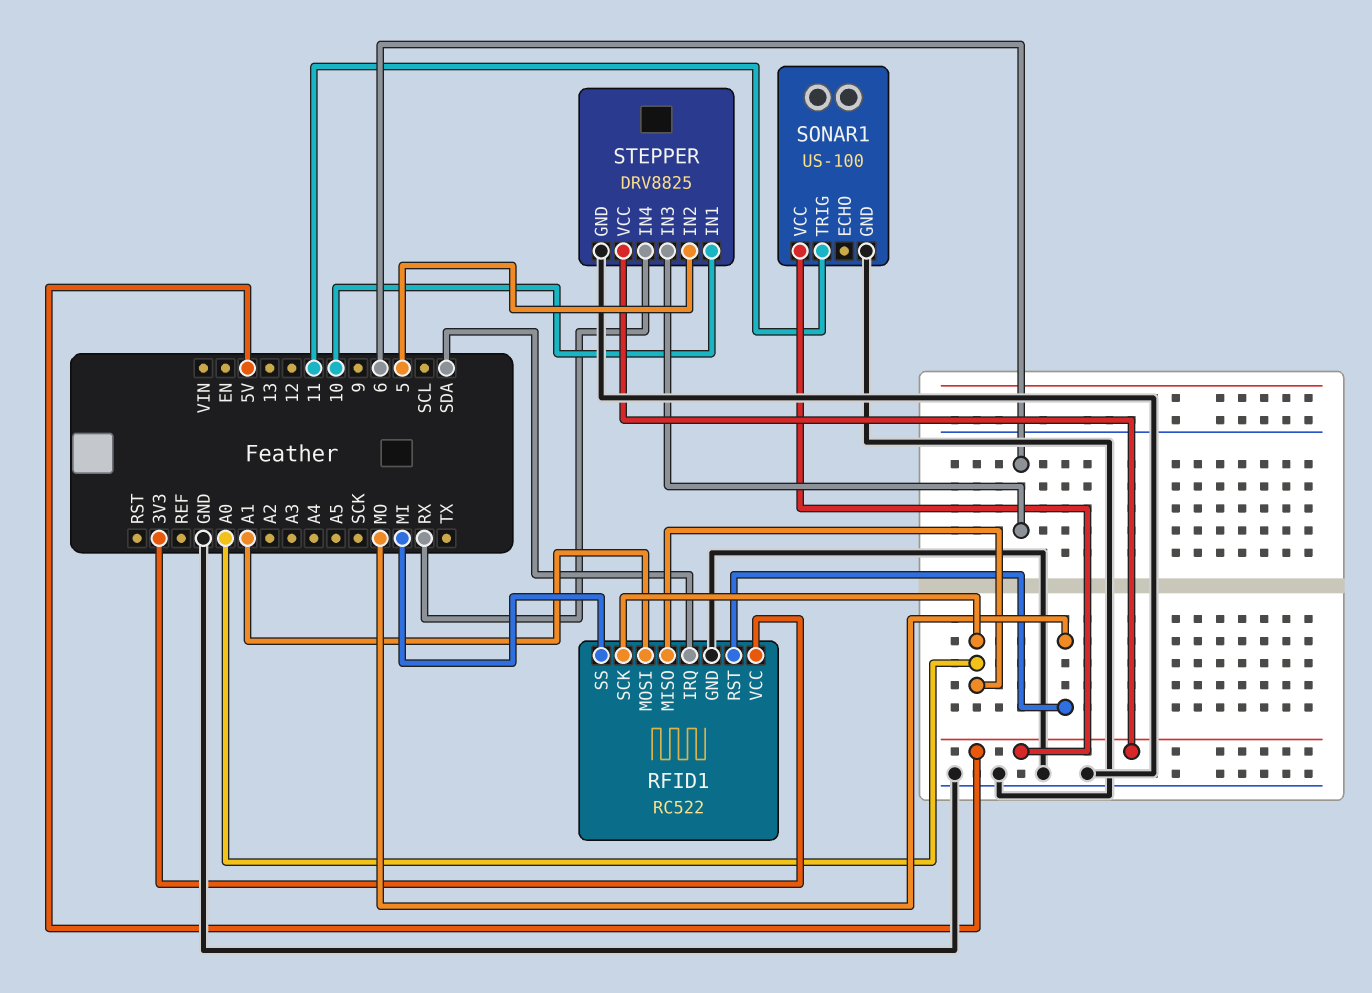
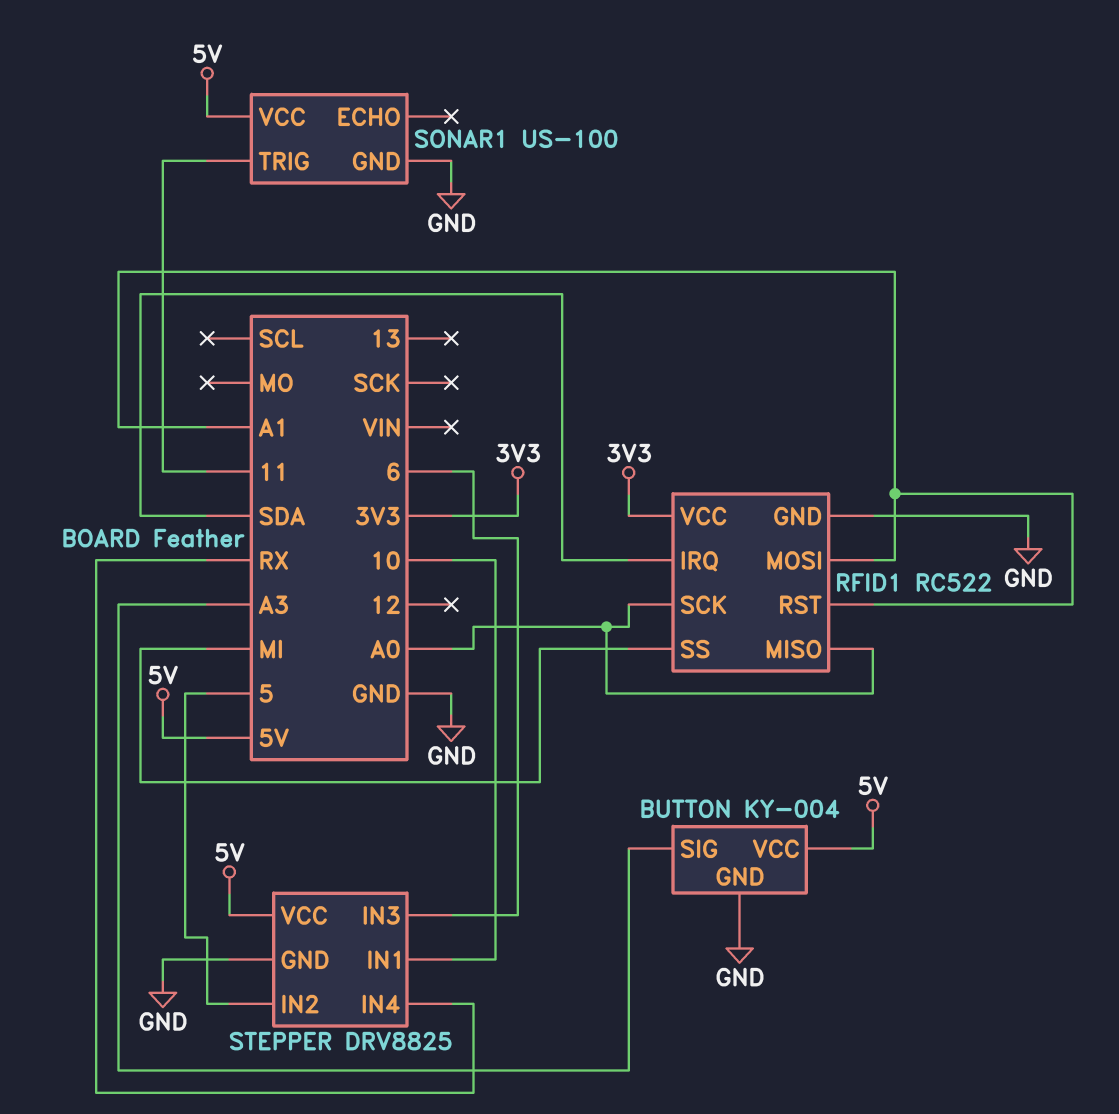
BUTTON: none -> KY-004
BUTTON pin GND: none -> GND
BUTTON pin SIG: none -> A3
BUTTON pin VCC: none -> 5V
RFID1 pin RST: MO -> A1

